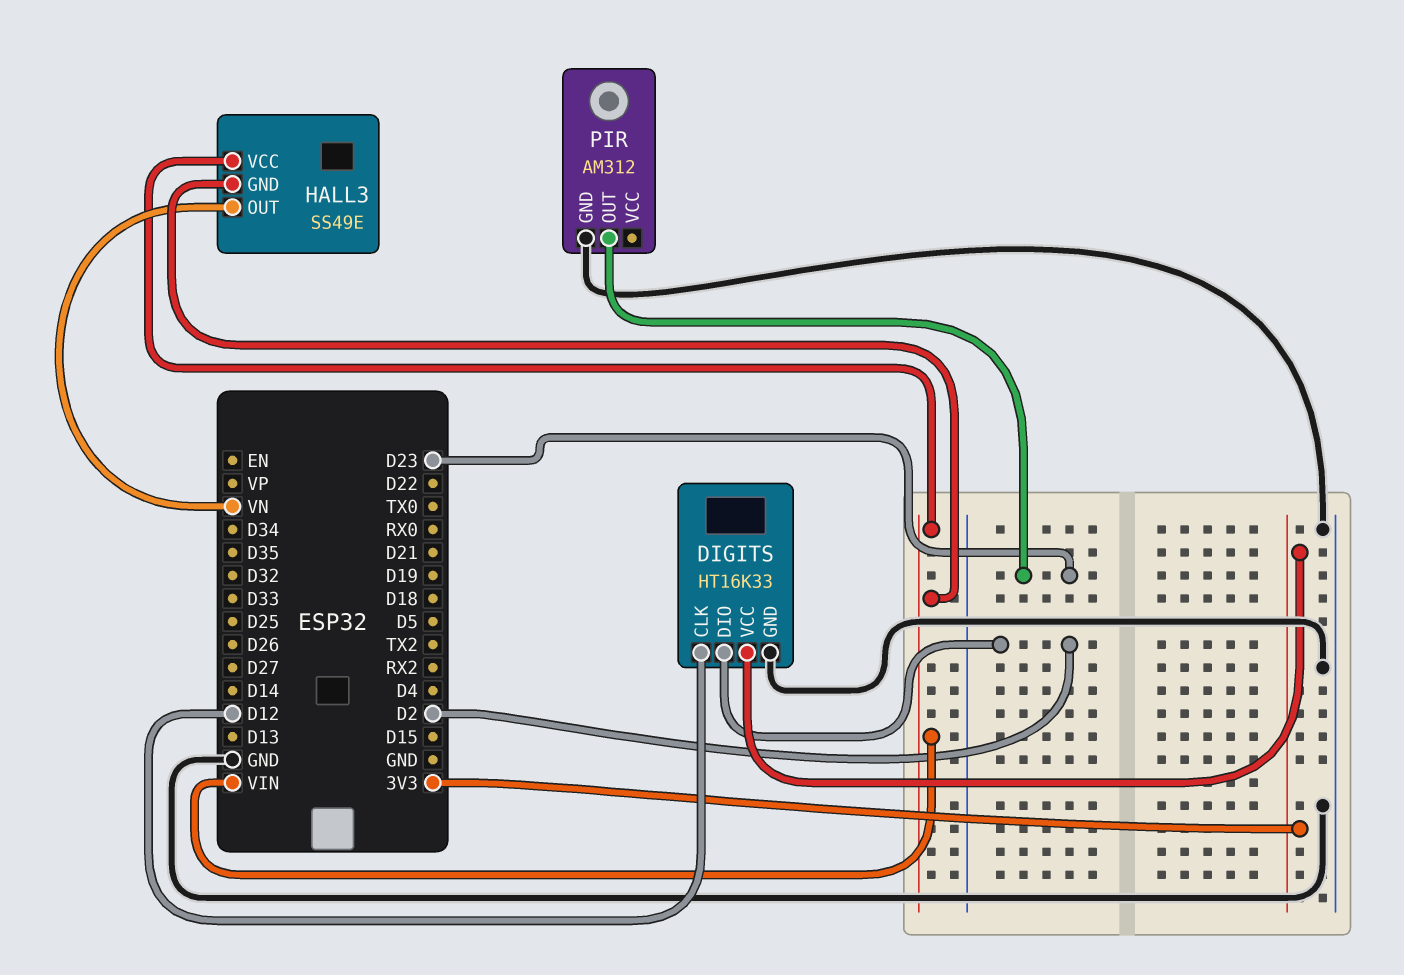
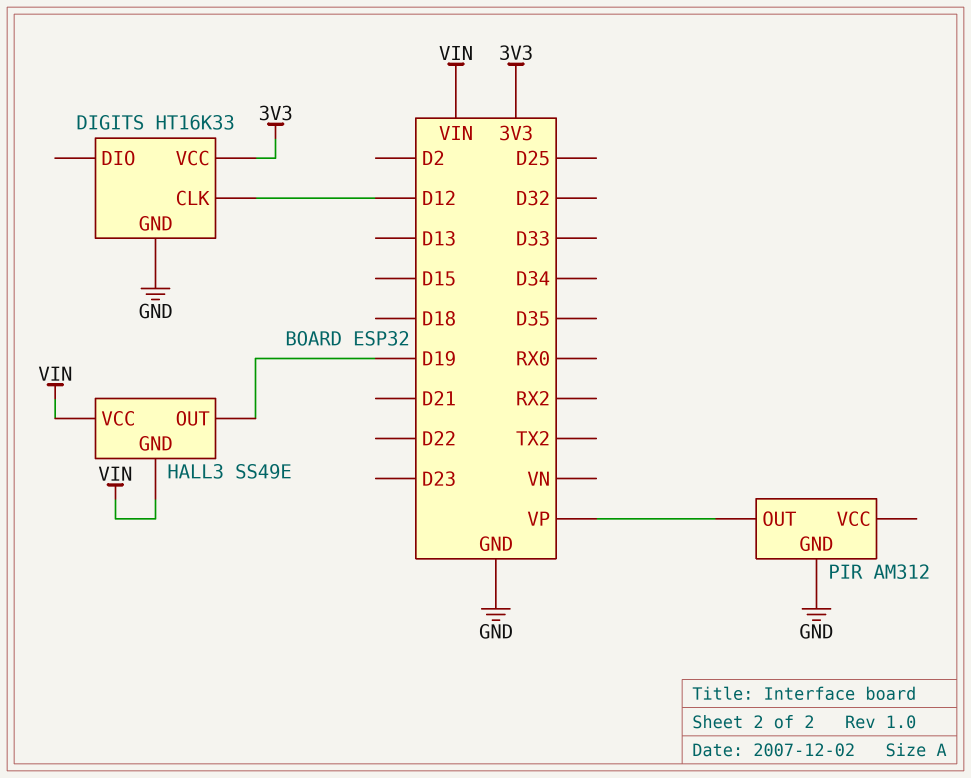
DIGITS pin DIO: D2 -> none
HALL3 pin OUT: VN -> D19
PIR pin OUT: D23 -> VP

